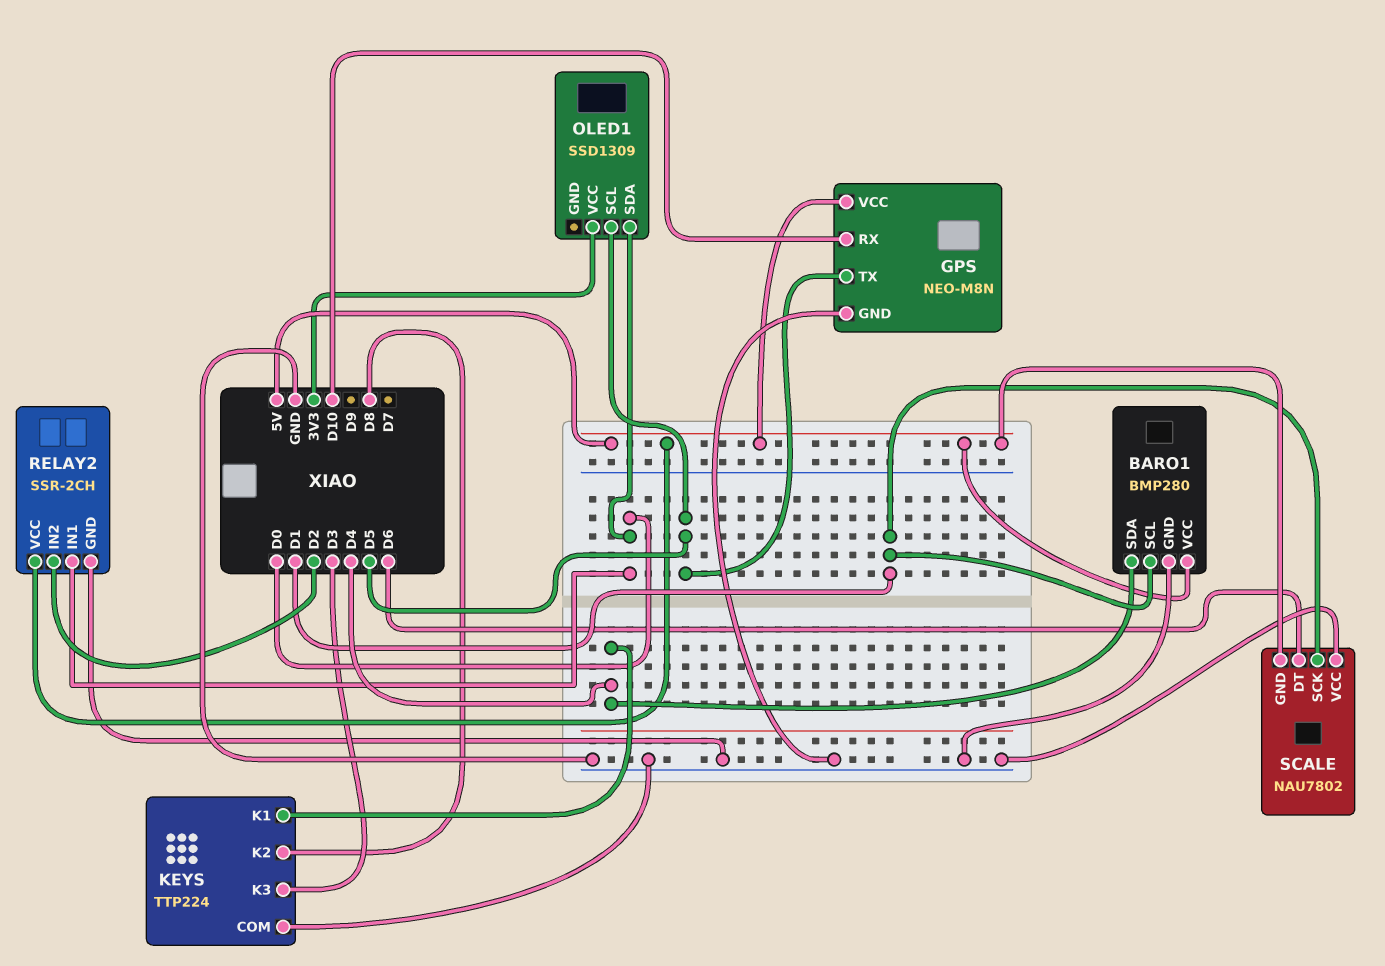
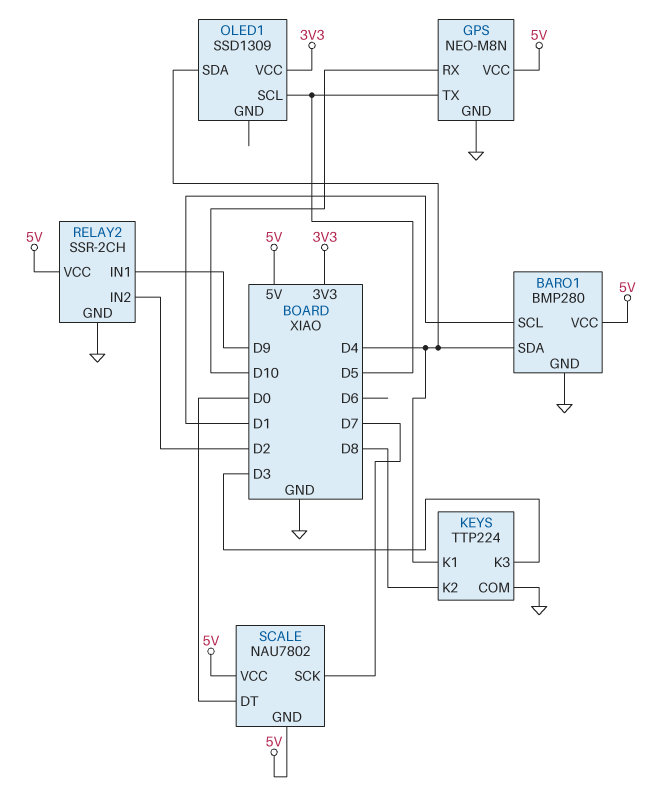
OLED1 pin SDA: D0 -> D4
RELAY2 pin IN1: D0 -> D9
SCALE pin DT: D6 -> D0
SCALE pin SCK: D1 -> D7
SCALE pin VCC: GND -> 5V

